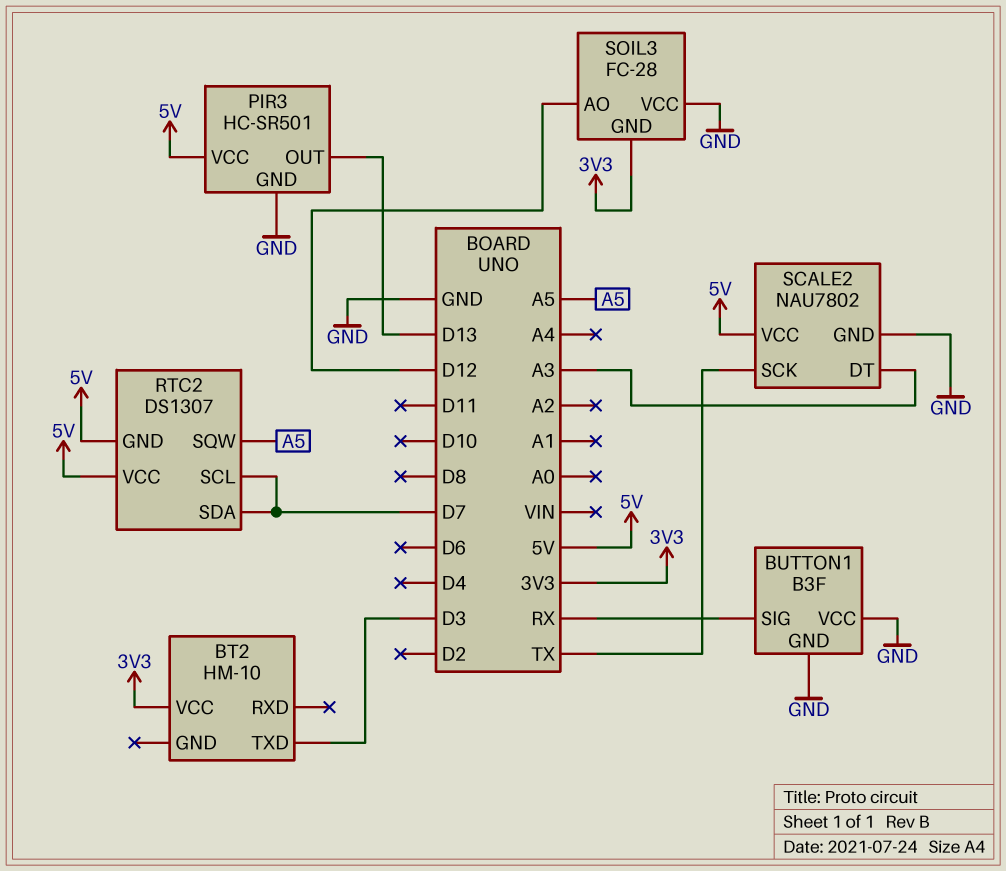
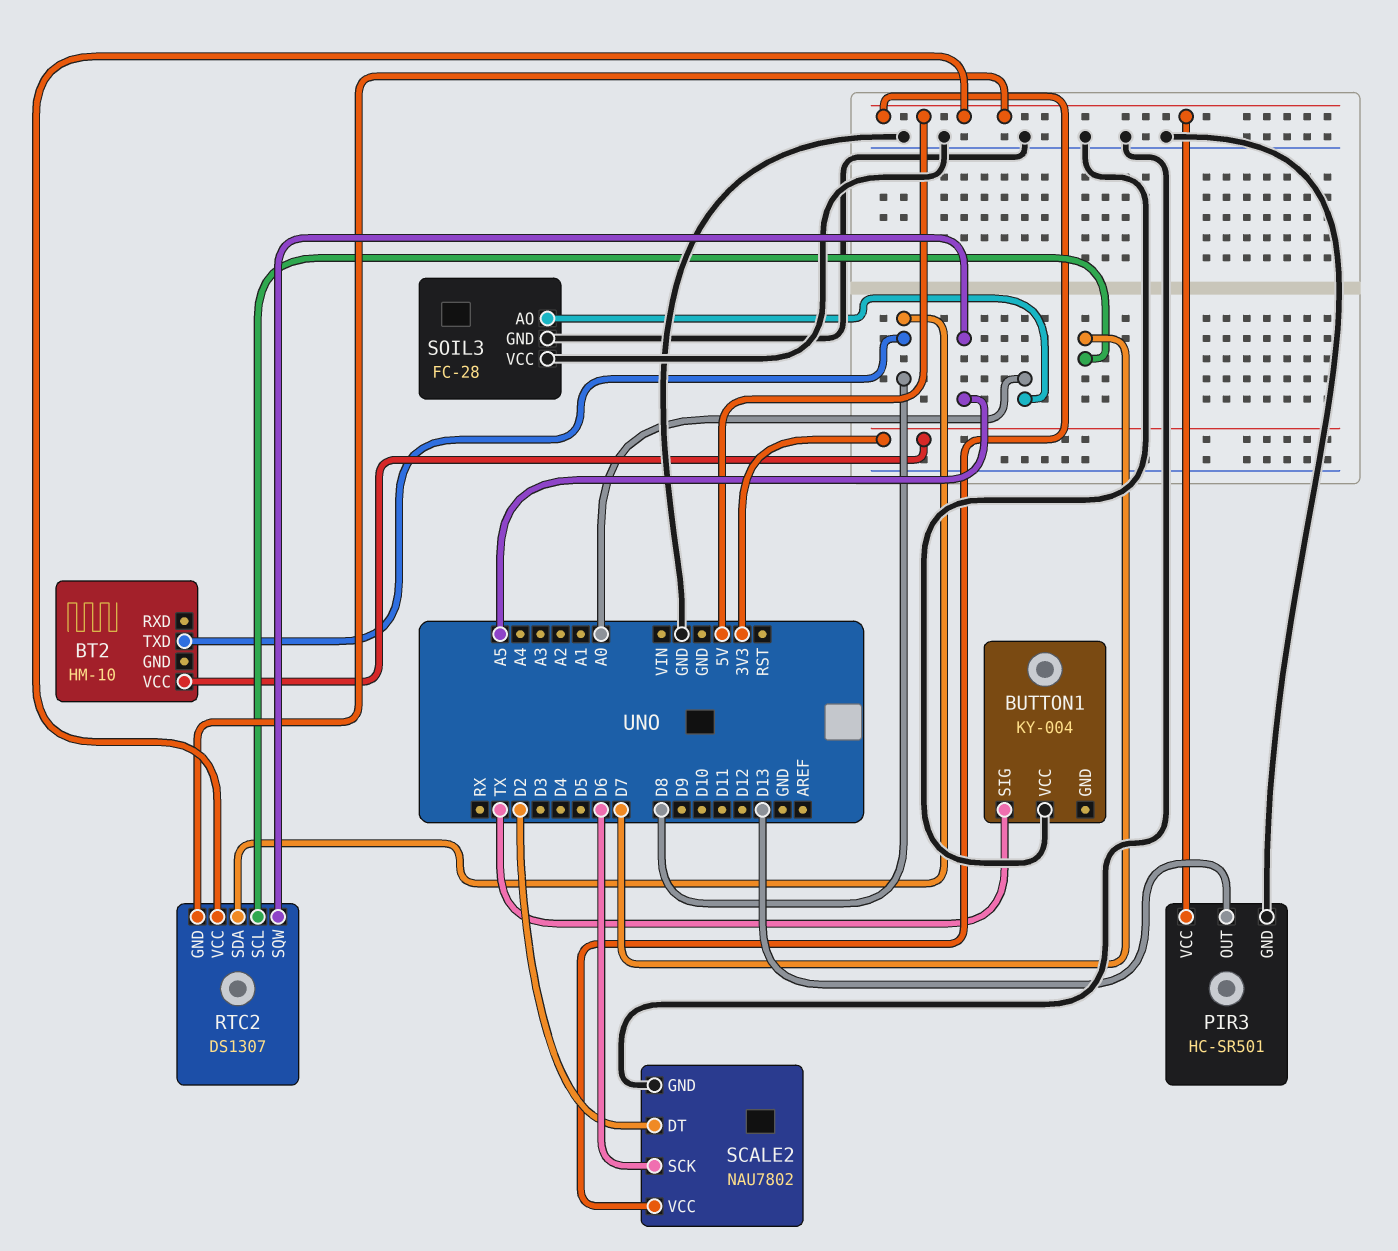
BT2 pin TXD: D3 -> D8
BUTTON1: B3F -> KY-004
BUTTON1 pin GND: GND -> none
BUTTON1 pin SIG: RX -> TX
RTC2 pin SDA: D7 -> D8
SCALE2 pin DT: A3 -> D2
SCALE2 pin SCK: TX -> D6
SOIL3 pin AO: D12 -> A0
SOIL3 pin GND: 3V3 -> GND

